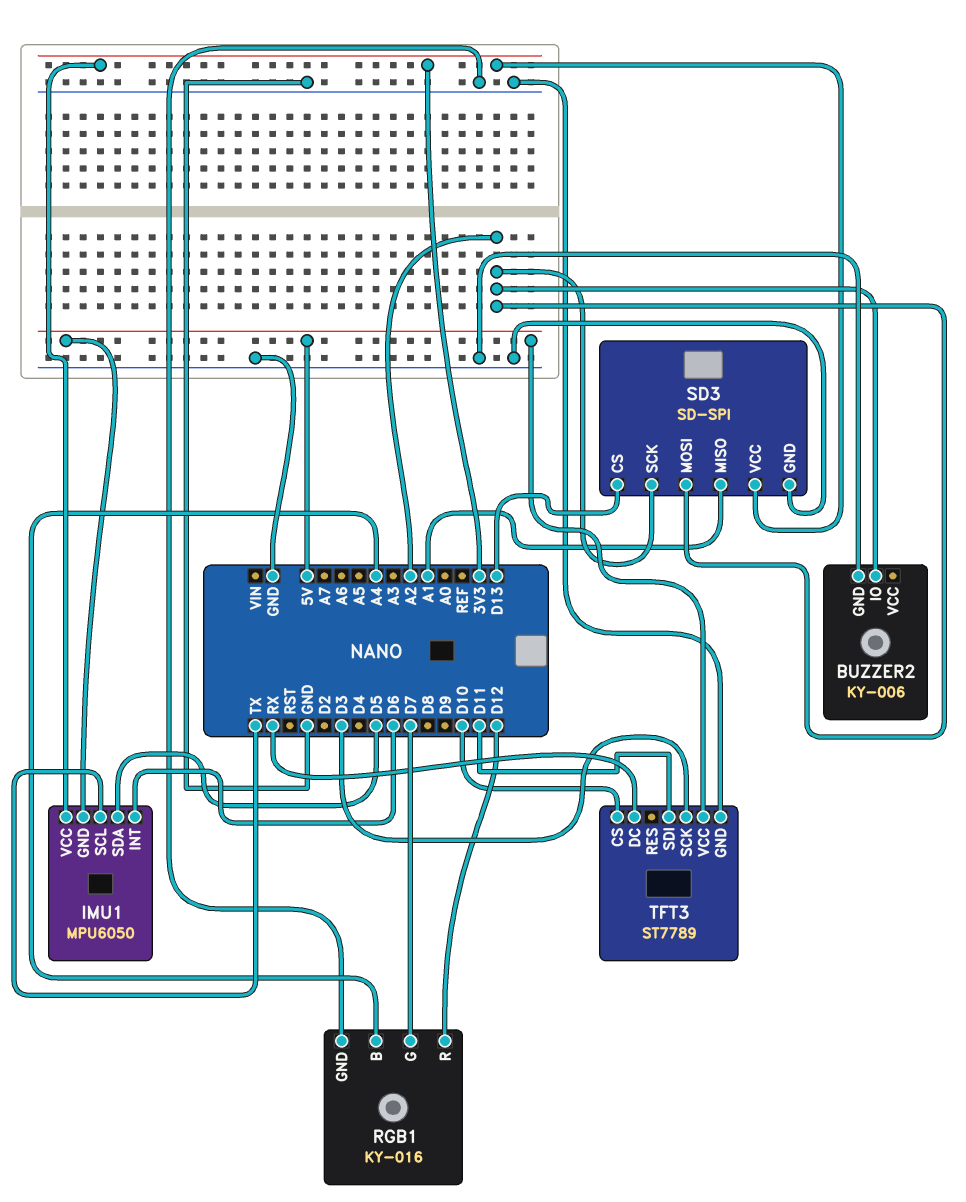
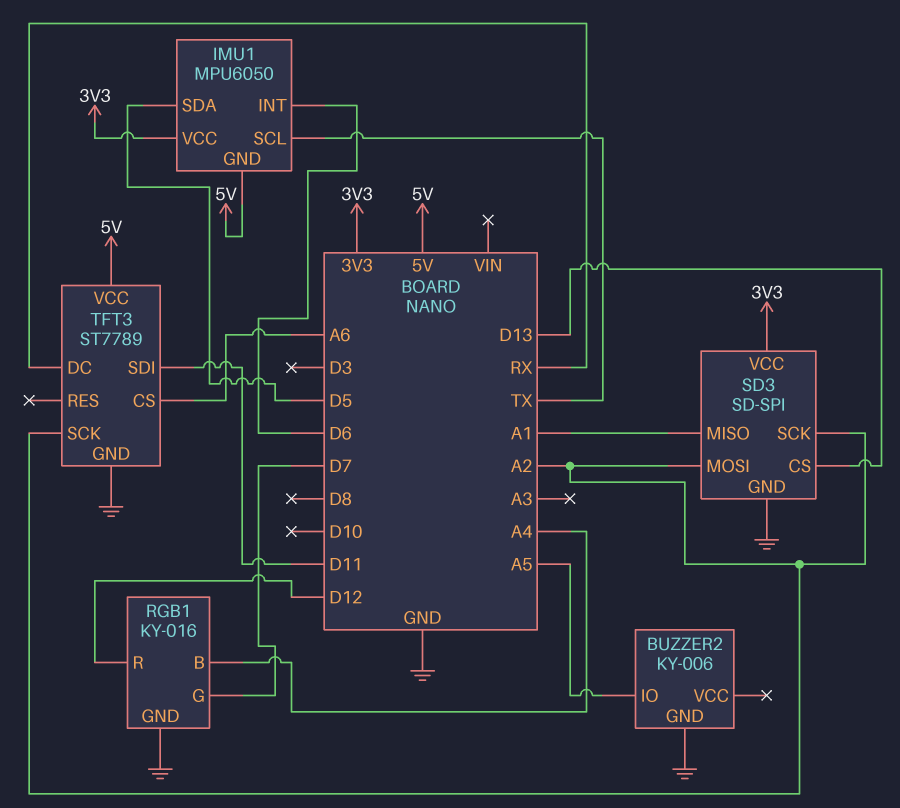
BUZZER2 pin IO: A2 -> A5
TFT3 pin CS: D10 -> A6
TFT3 pin SCK: D3 -> A2

